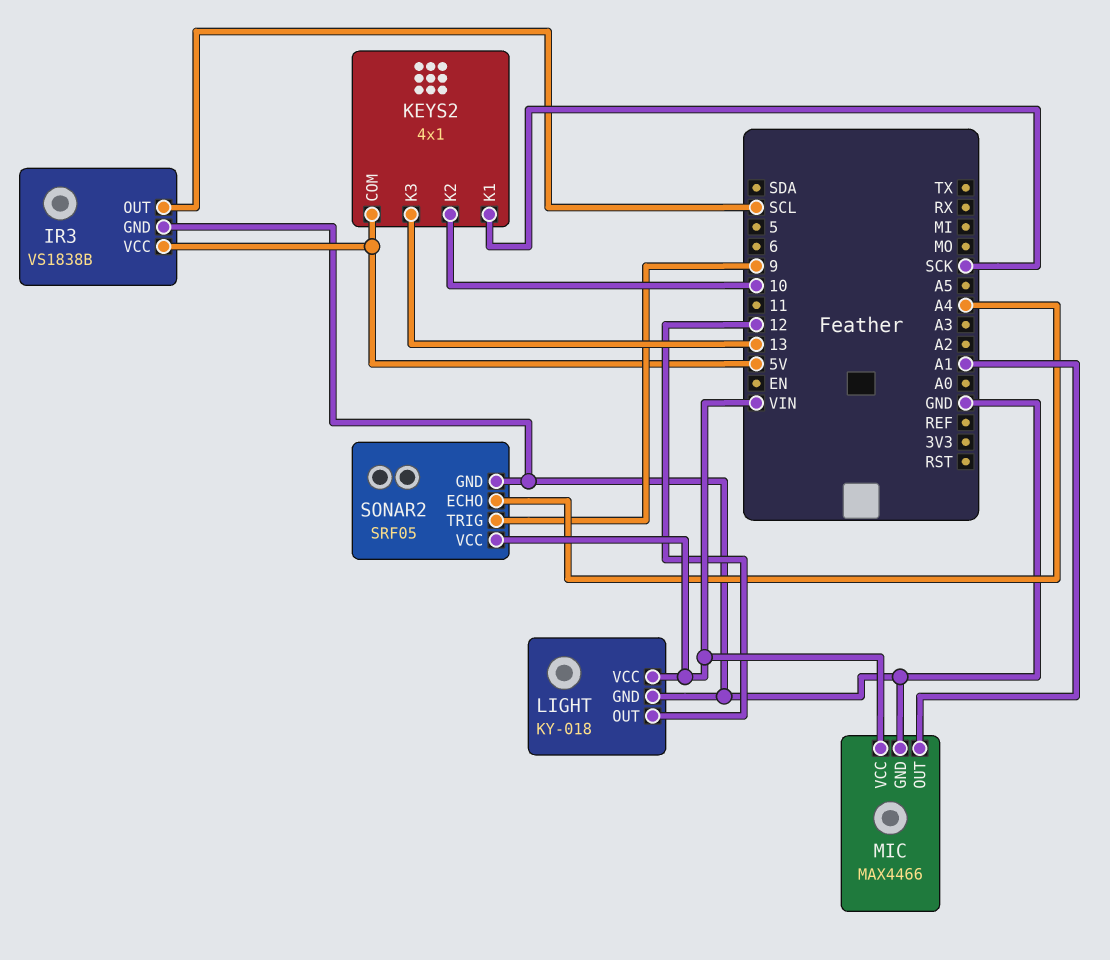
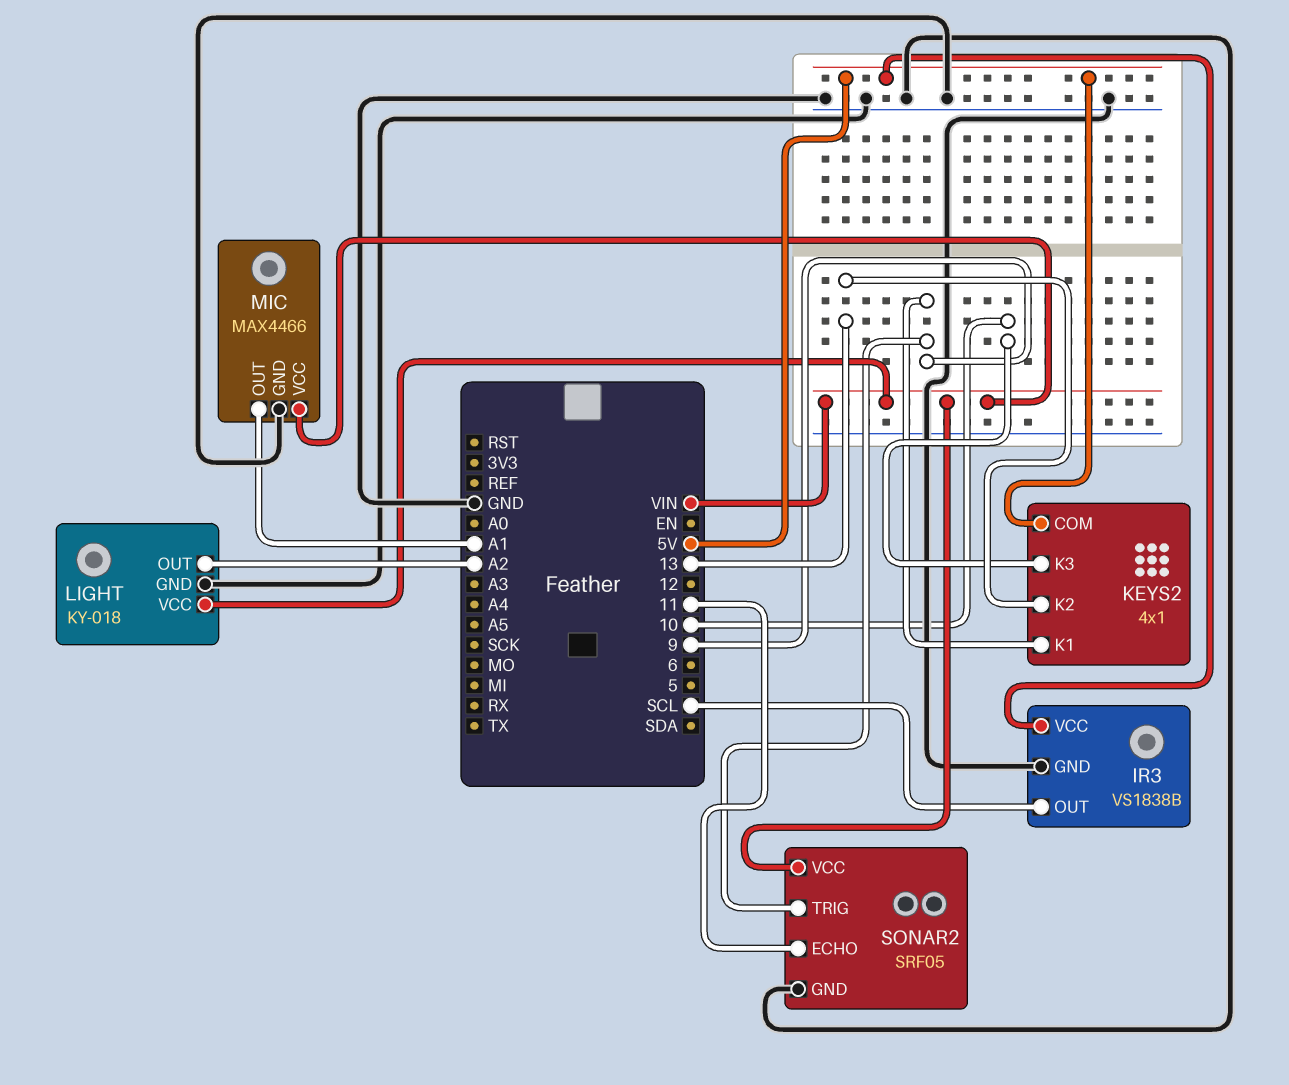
KEYS2 pin K1: SCK -> 9
KEYS2 pin K2: 10 -> 13
KEYS2 pin K3: 13 -> 10
LIGHT pin OUT: 12 -> A2
SONAR2 pin ECHO: A4 -> 11

